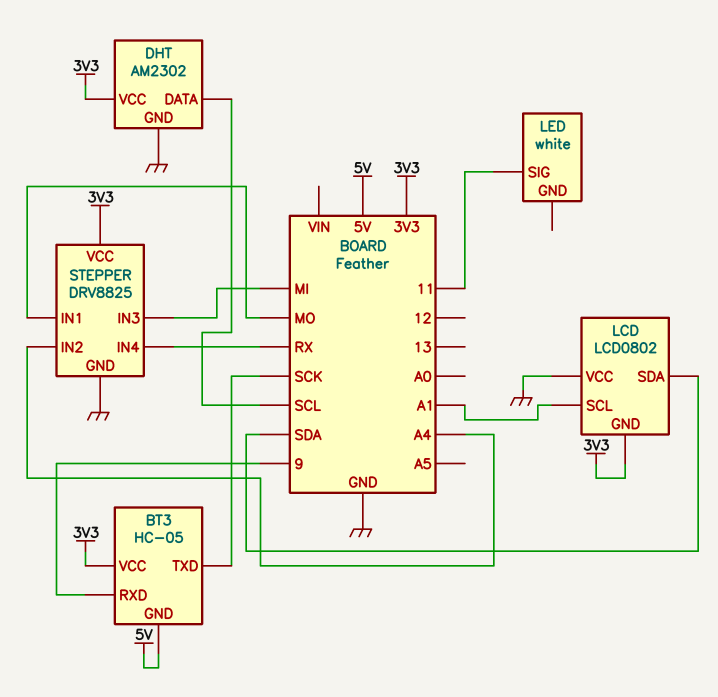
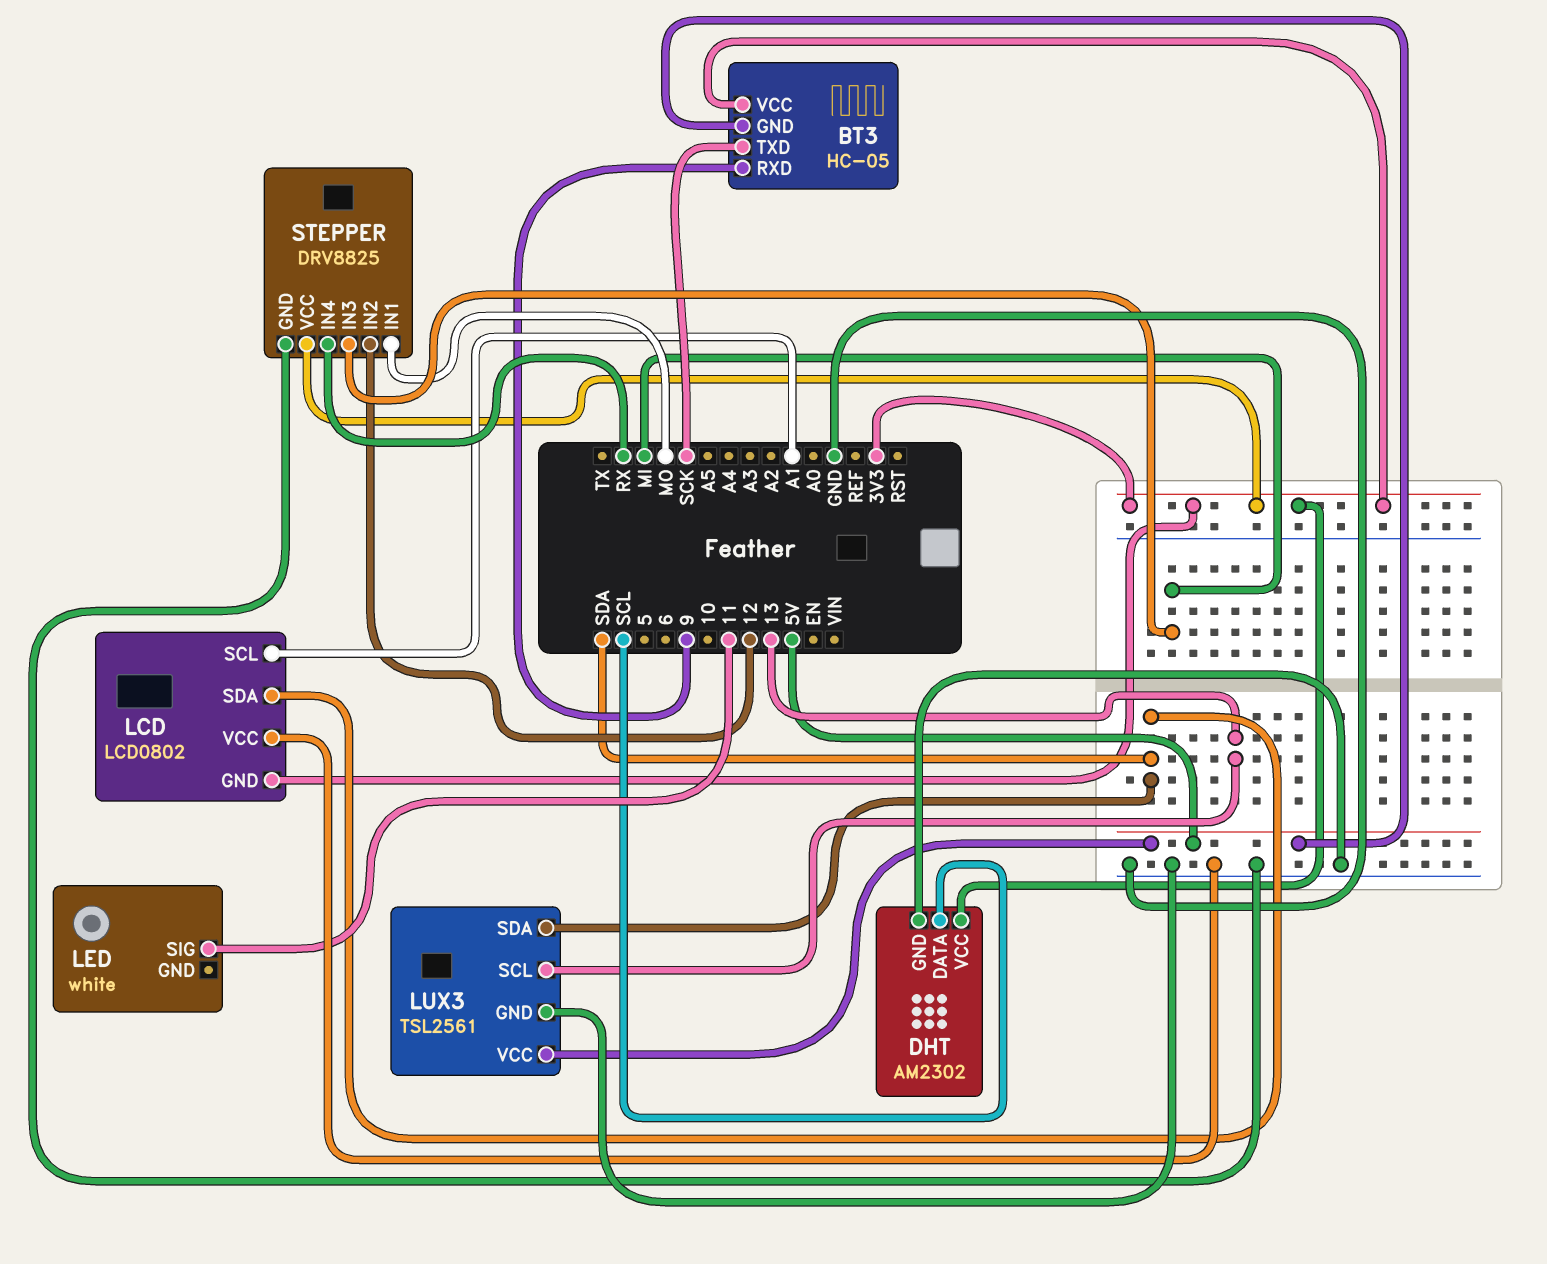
LUX3: none -> TSL2561
LUX3 pin GND: none -> GND
LUX3 pin SCL: none -> 13
LUX3 pin SDA: none -> SDA
LUX3 pin VCC: none -> 5V
STEPPER pin IN2: A4 -> 12

